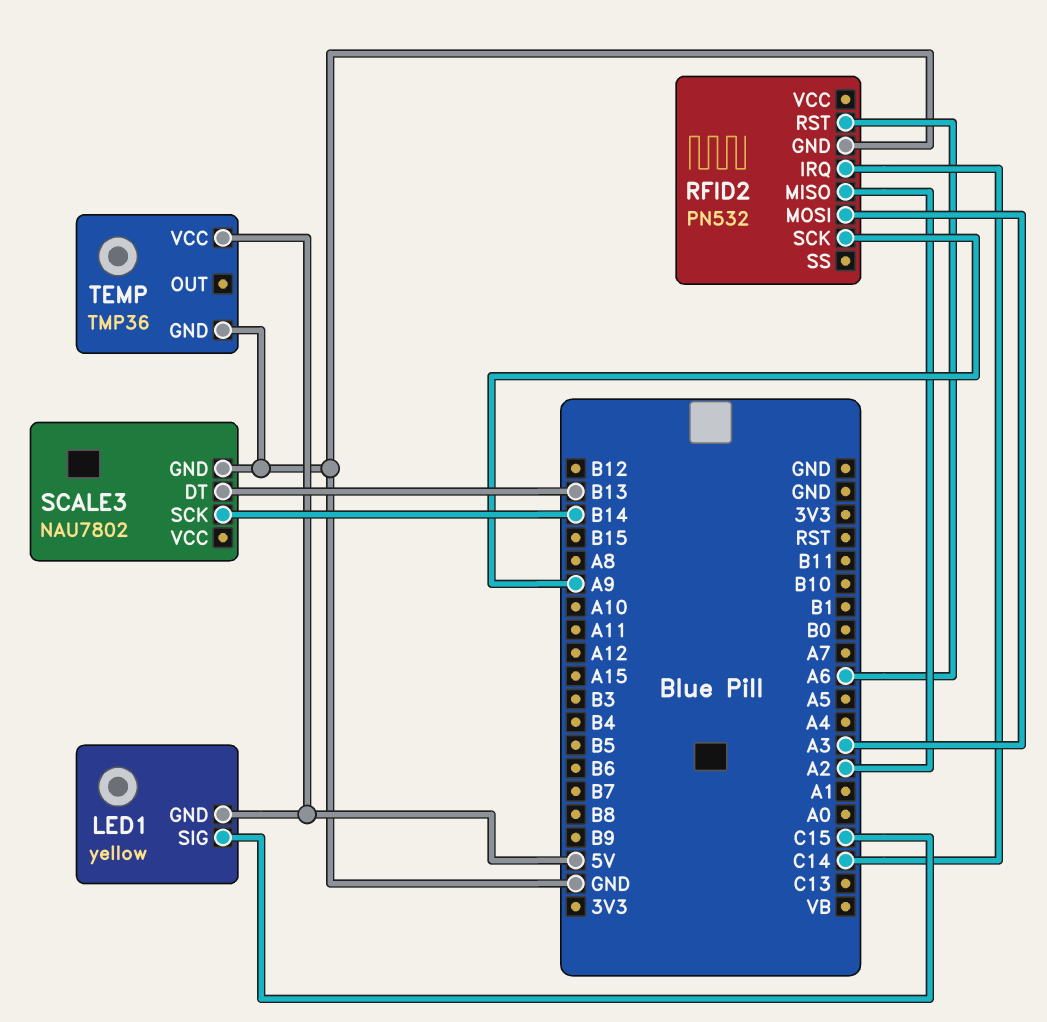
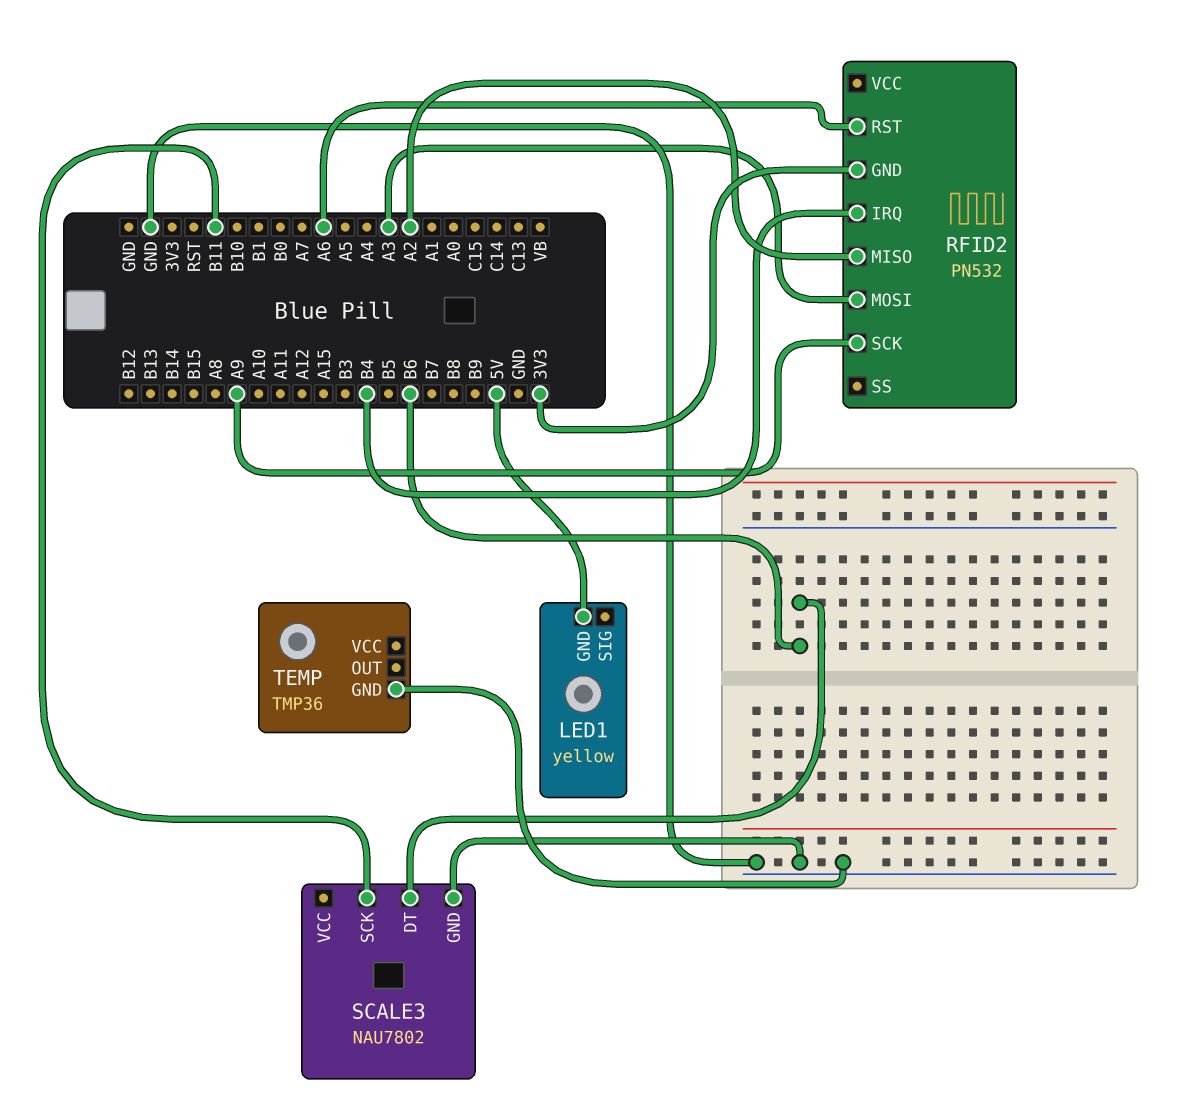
LED1 pin SIG: C15 -> none
RFID2 pin GND: GND -> 3V3
RFID2 pin IRQ: C14 -> B4
SCALE3 pin DT: B13 -> B6
SCALE3 pin SCK: B14 -> B11
TEMP pin VCC: 5V -> none

